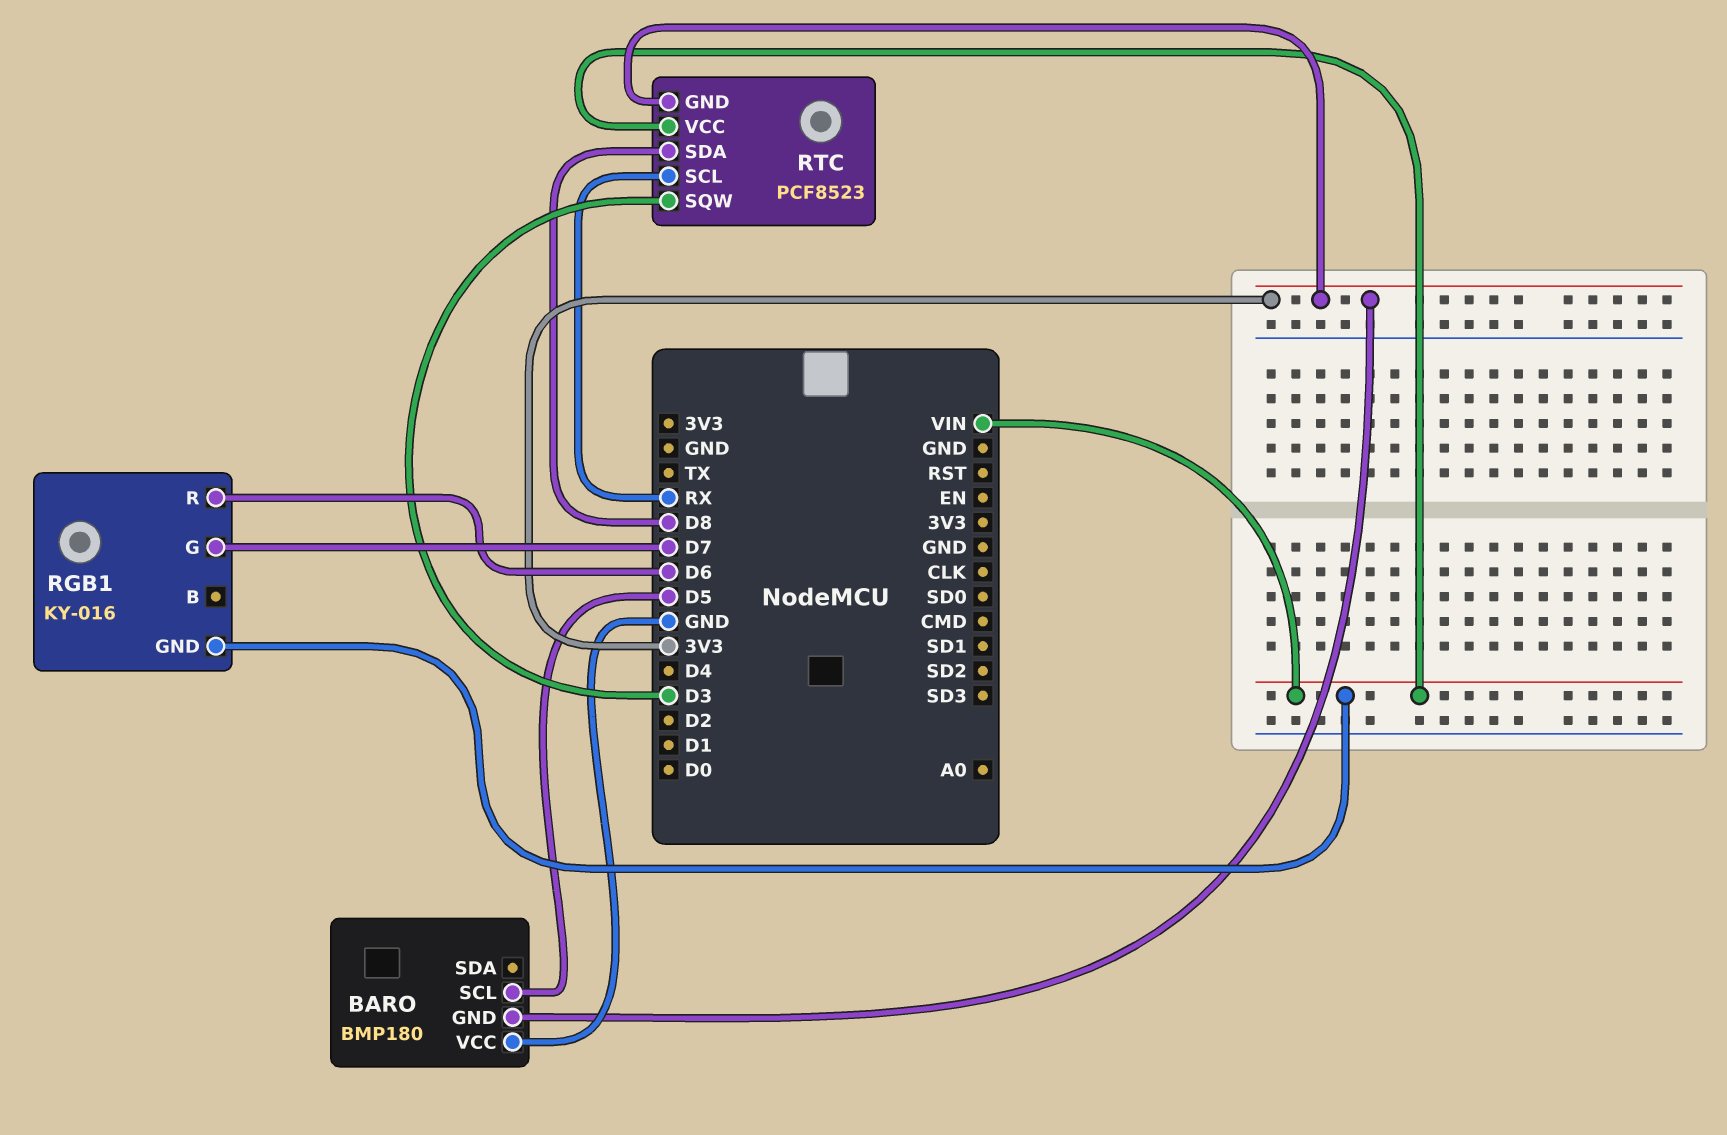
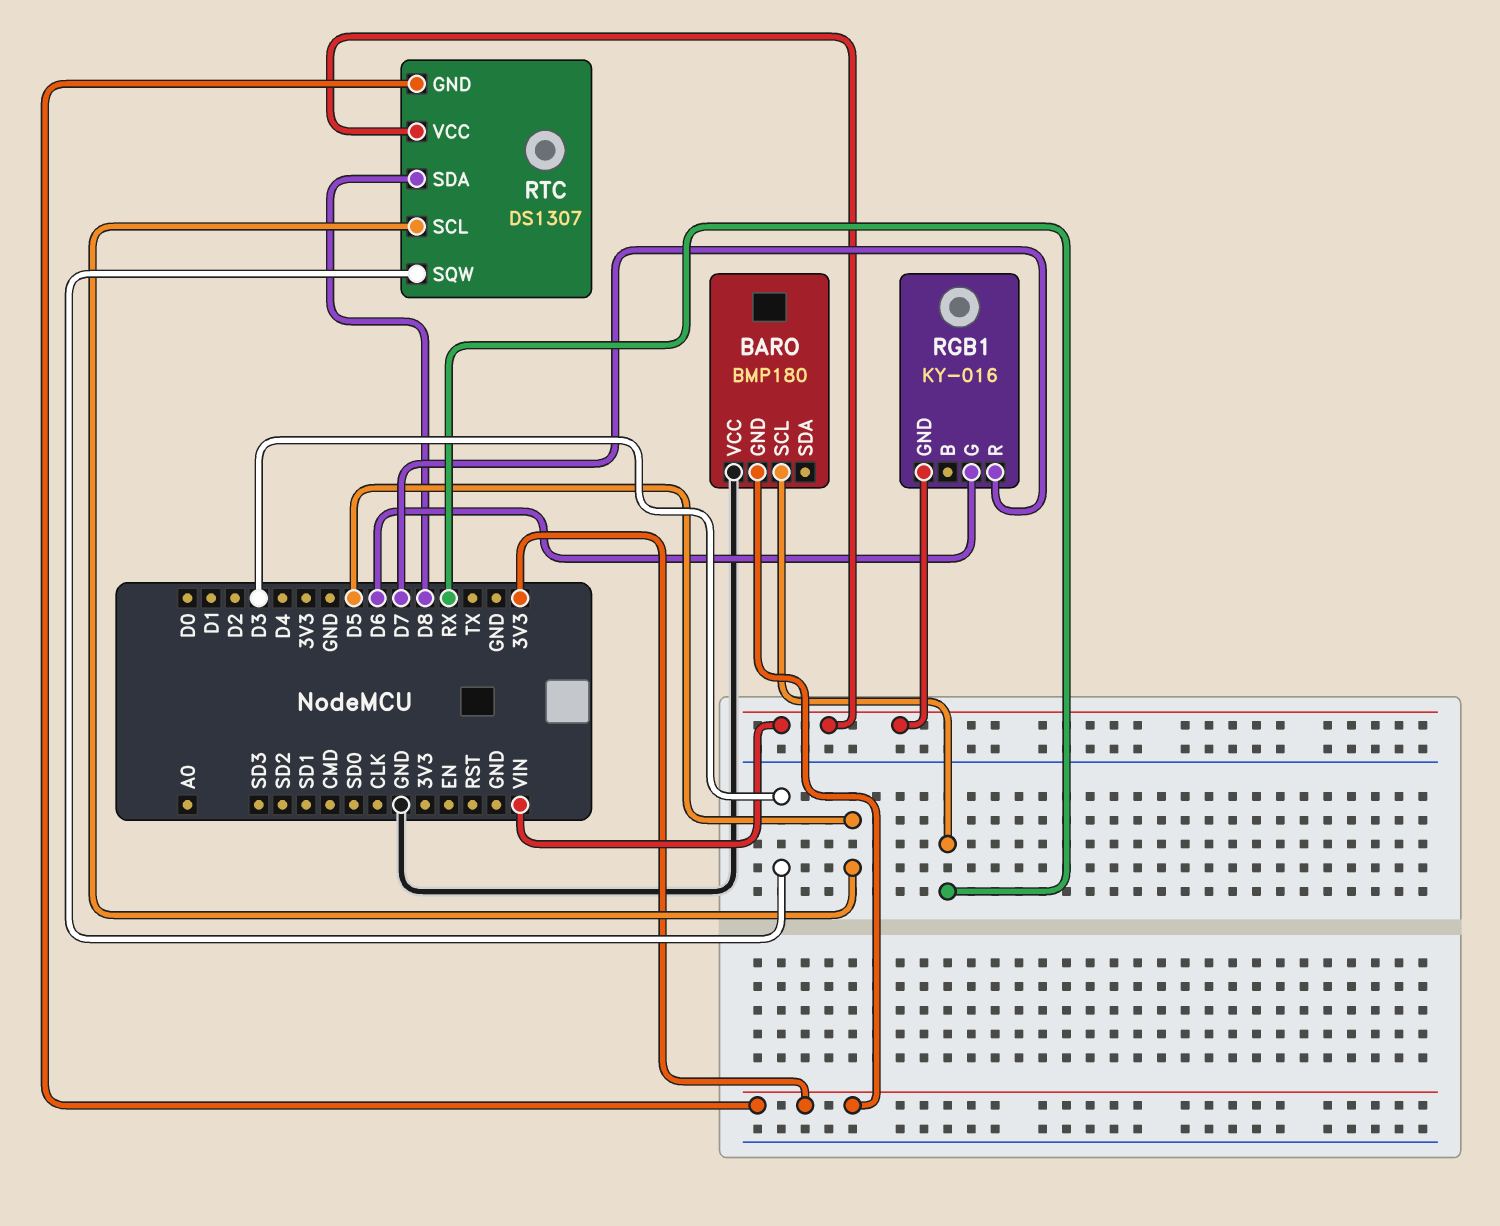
BARO pin SCL: D5 -> RX
RGB1 pin G: D7 -> D6
RGB1 pin R: D6 -> D7
RTC: PCF8523 -> DS1307
RTC pin SCL: RX -> D5

